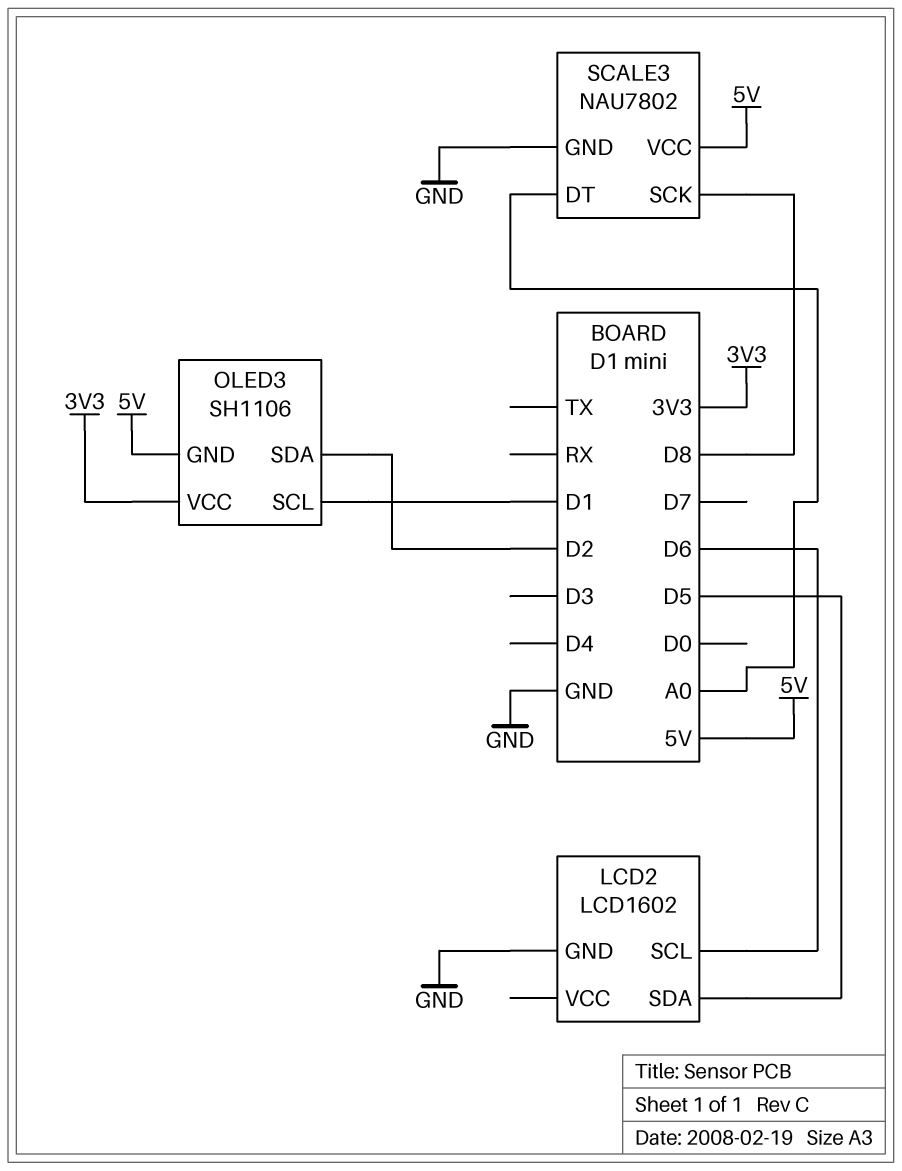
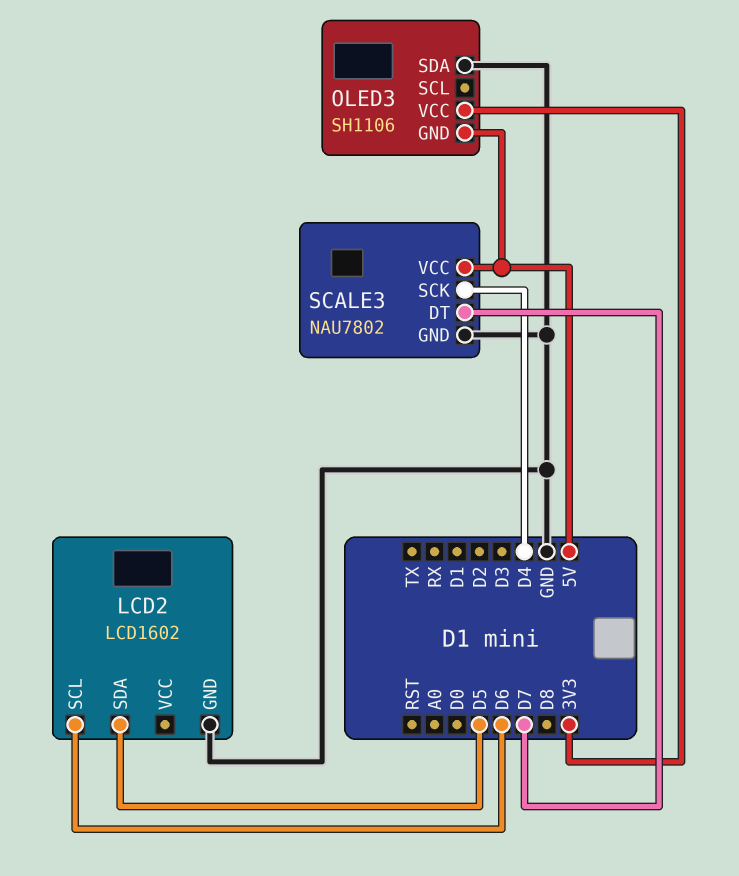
OLED3 pin SCL: D1 -> none
OLED3 pin SDA: D2 -> GND
SCALE3 pin DT: A0 -> D7
SCALE3 pin SCK: D8 -> D4

